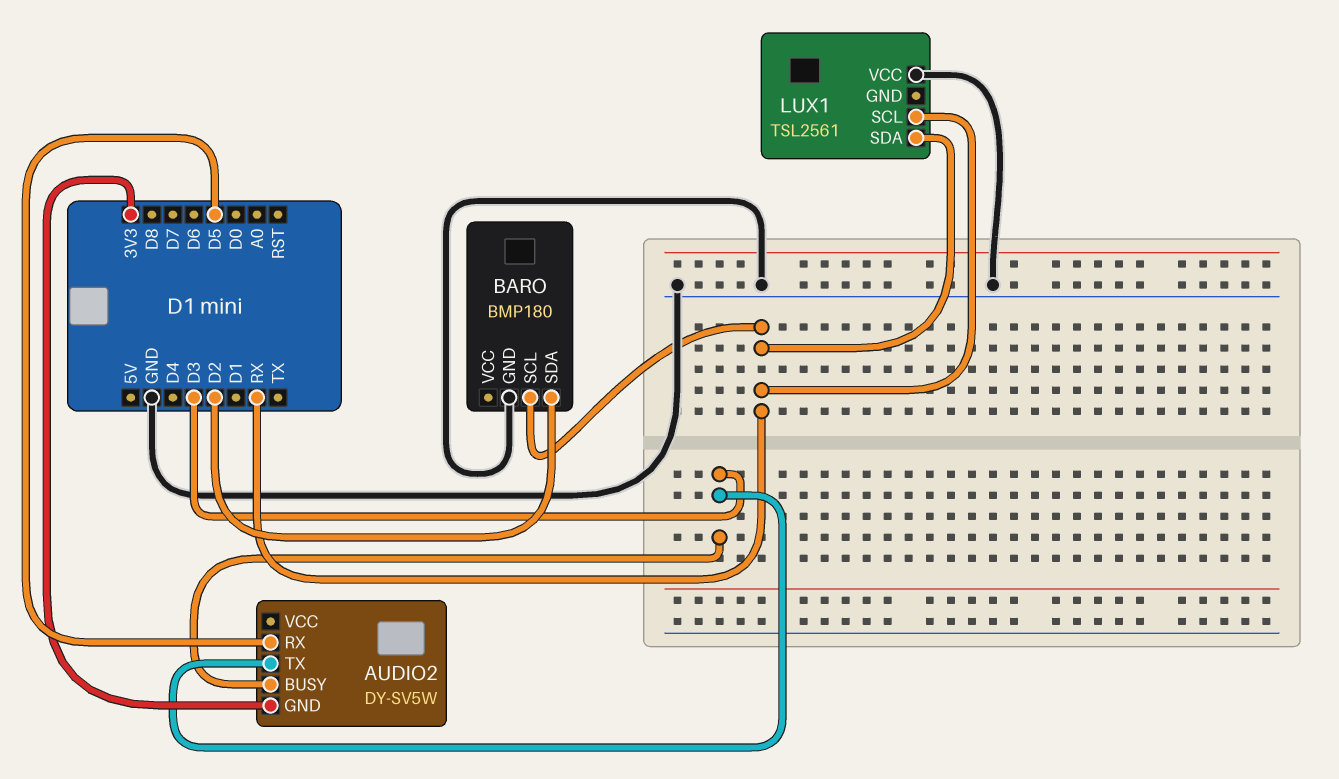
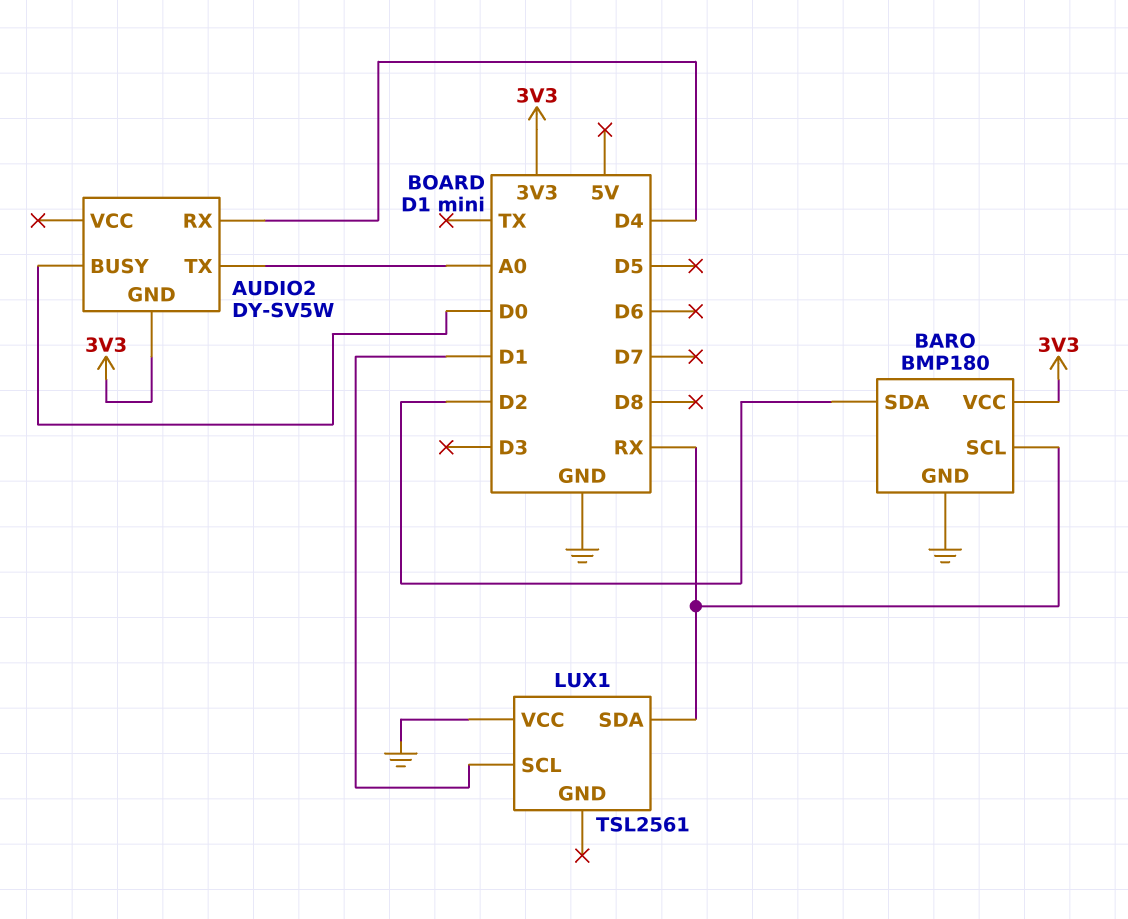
AUDIO2 pin BUSY: D3 -> D0
AUDIO2 pin RX: D5 -> D4
AUDIO2 pin TX: D3 -> A0
BARO pin VCC: none -> 3V3
LUX1 pin SCL: RX -> D1

